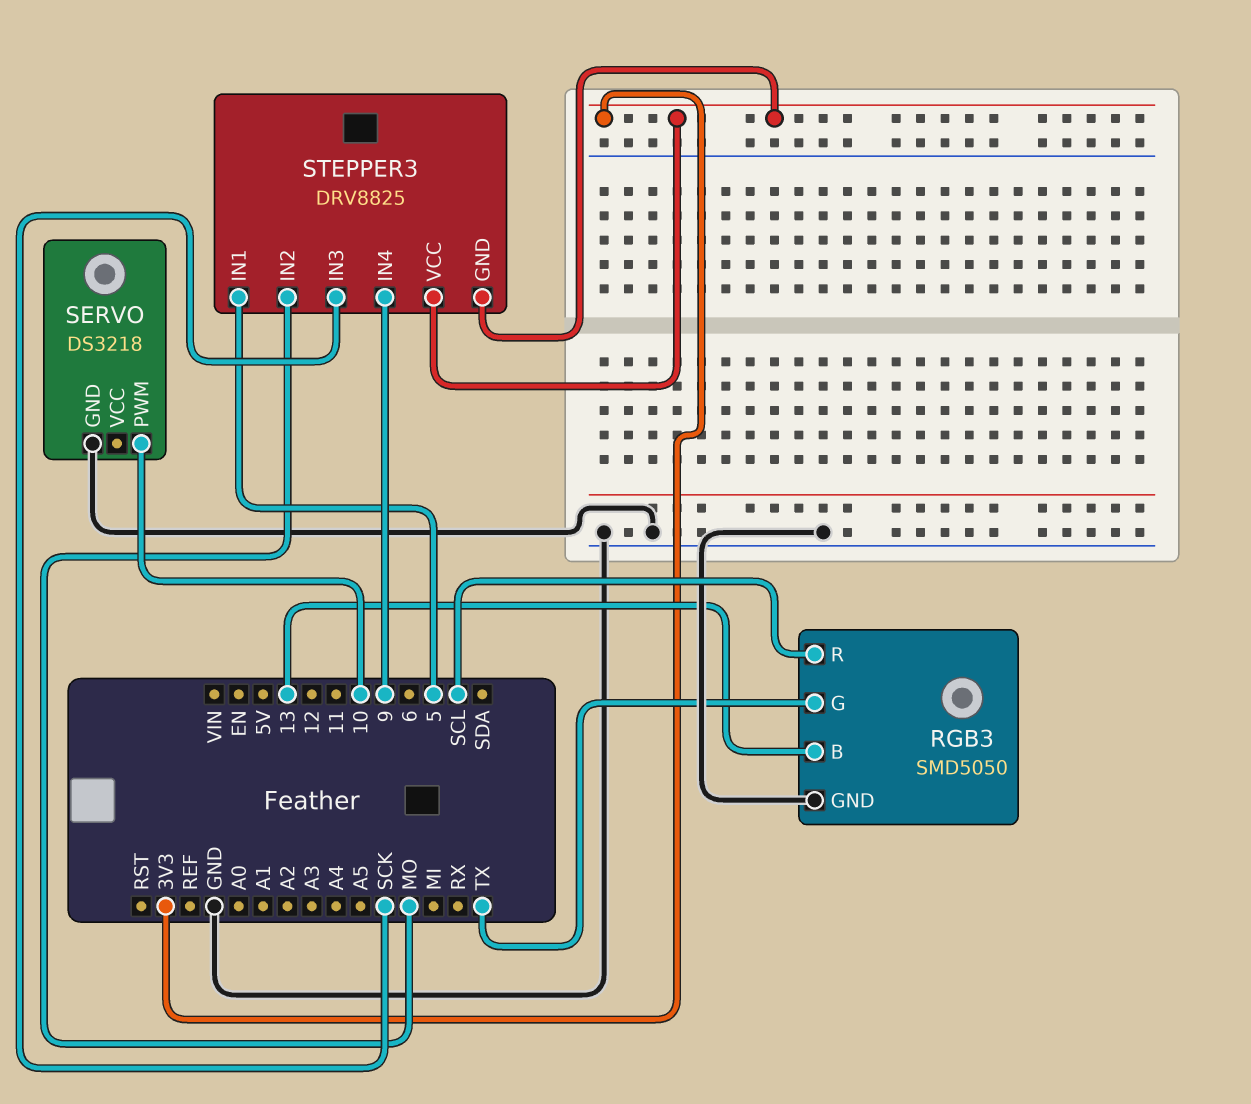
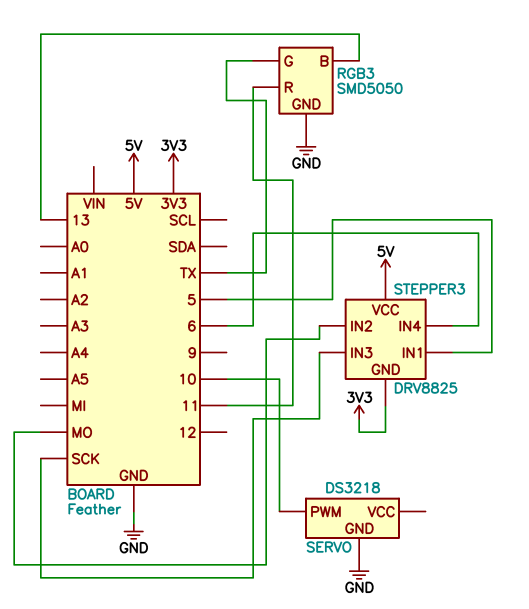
RGB3 pin R: SCL -> 11
STEPPER3 pin IN4: 9 -> 6
STEPPER3 pin VCC: 3V3 -> 5V

